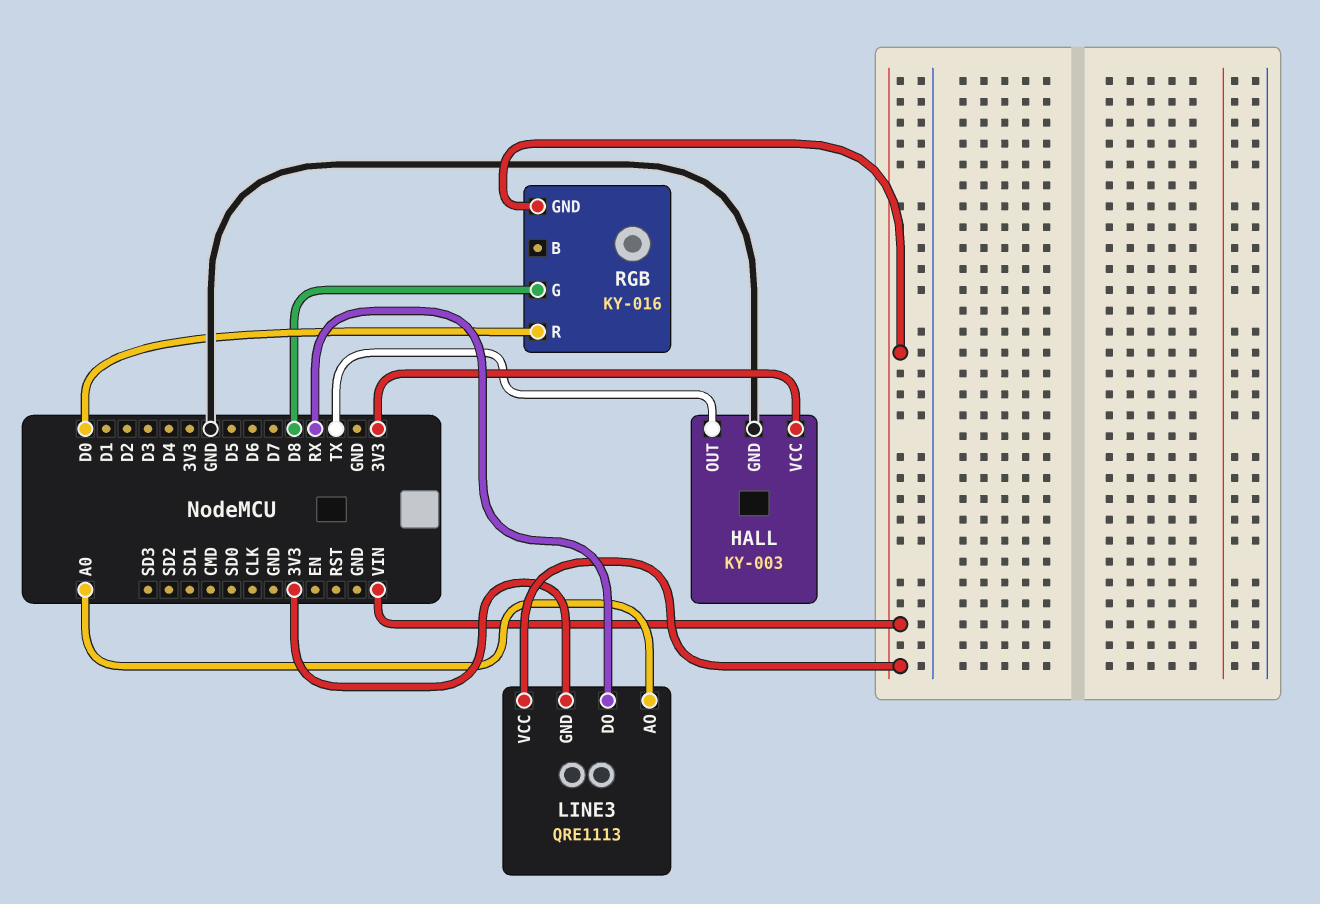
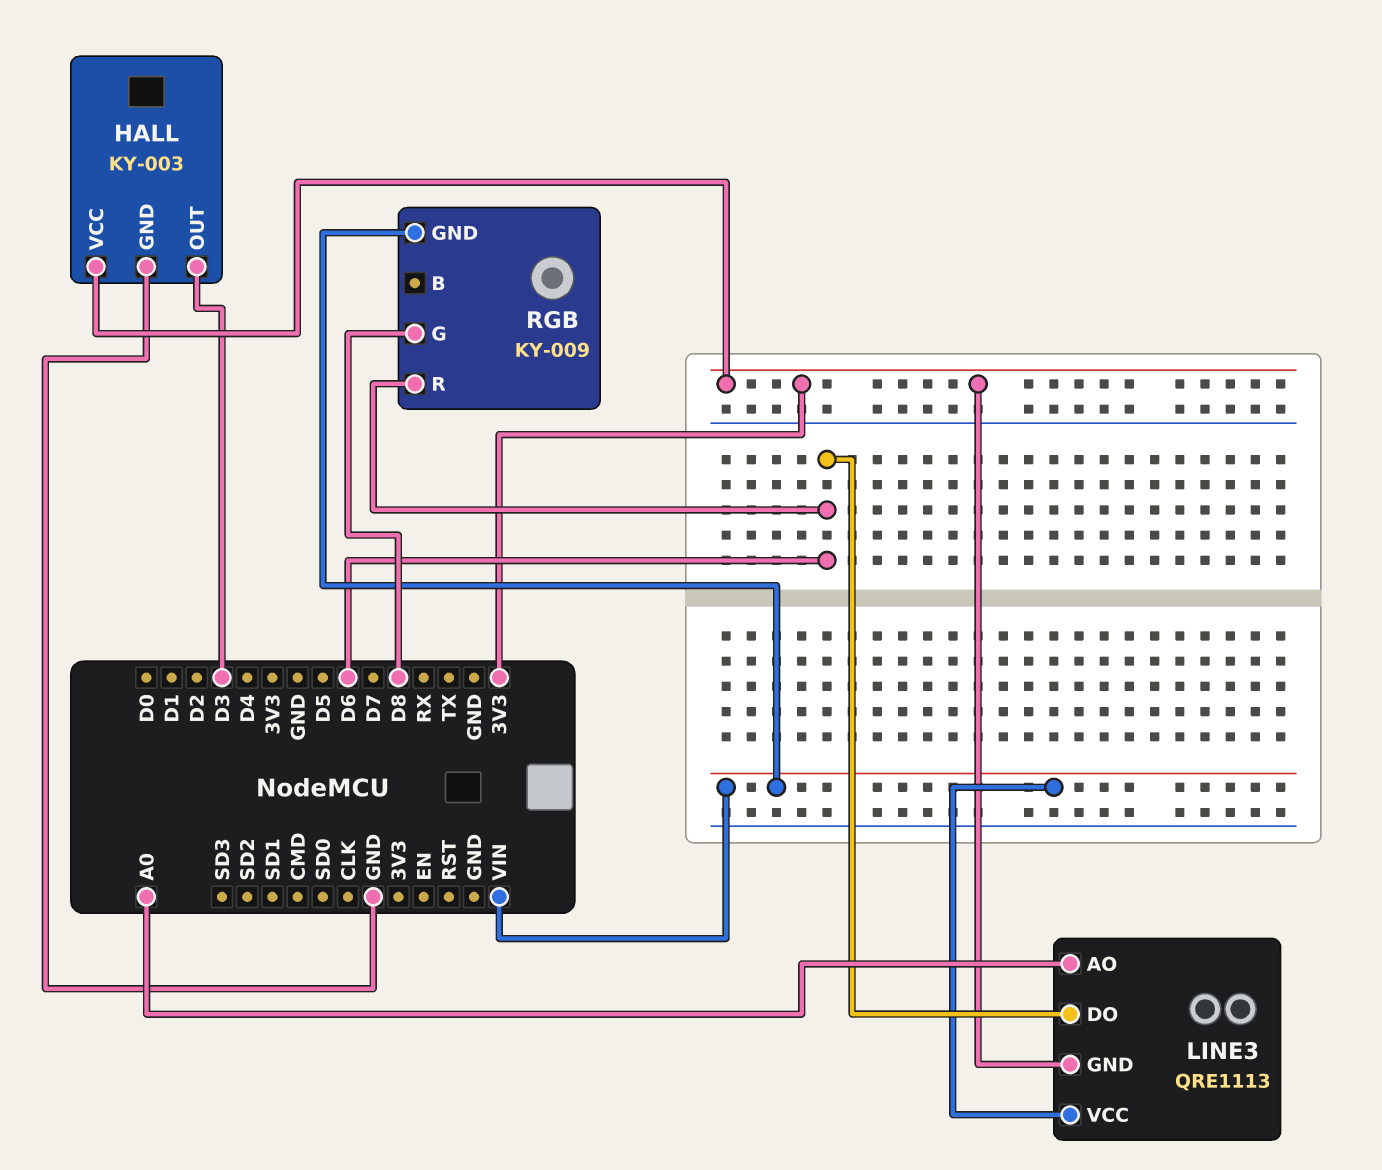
HALL pin OUT: TX -> D3
LINE3 pin DO: RX -> D6
RGB: KY-016 -> KY-009
RGB pin R: D0 -> D6

